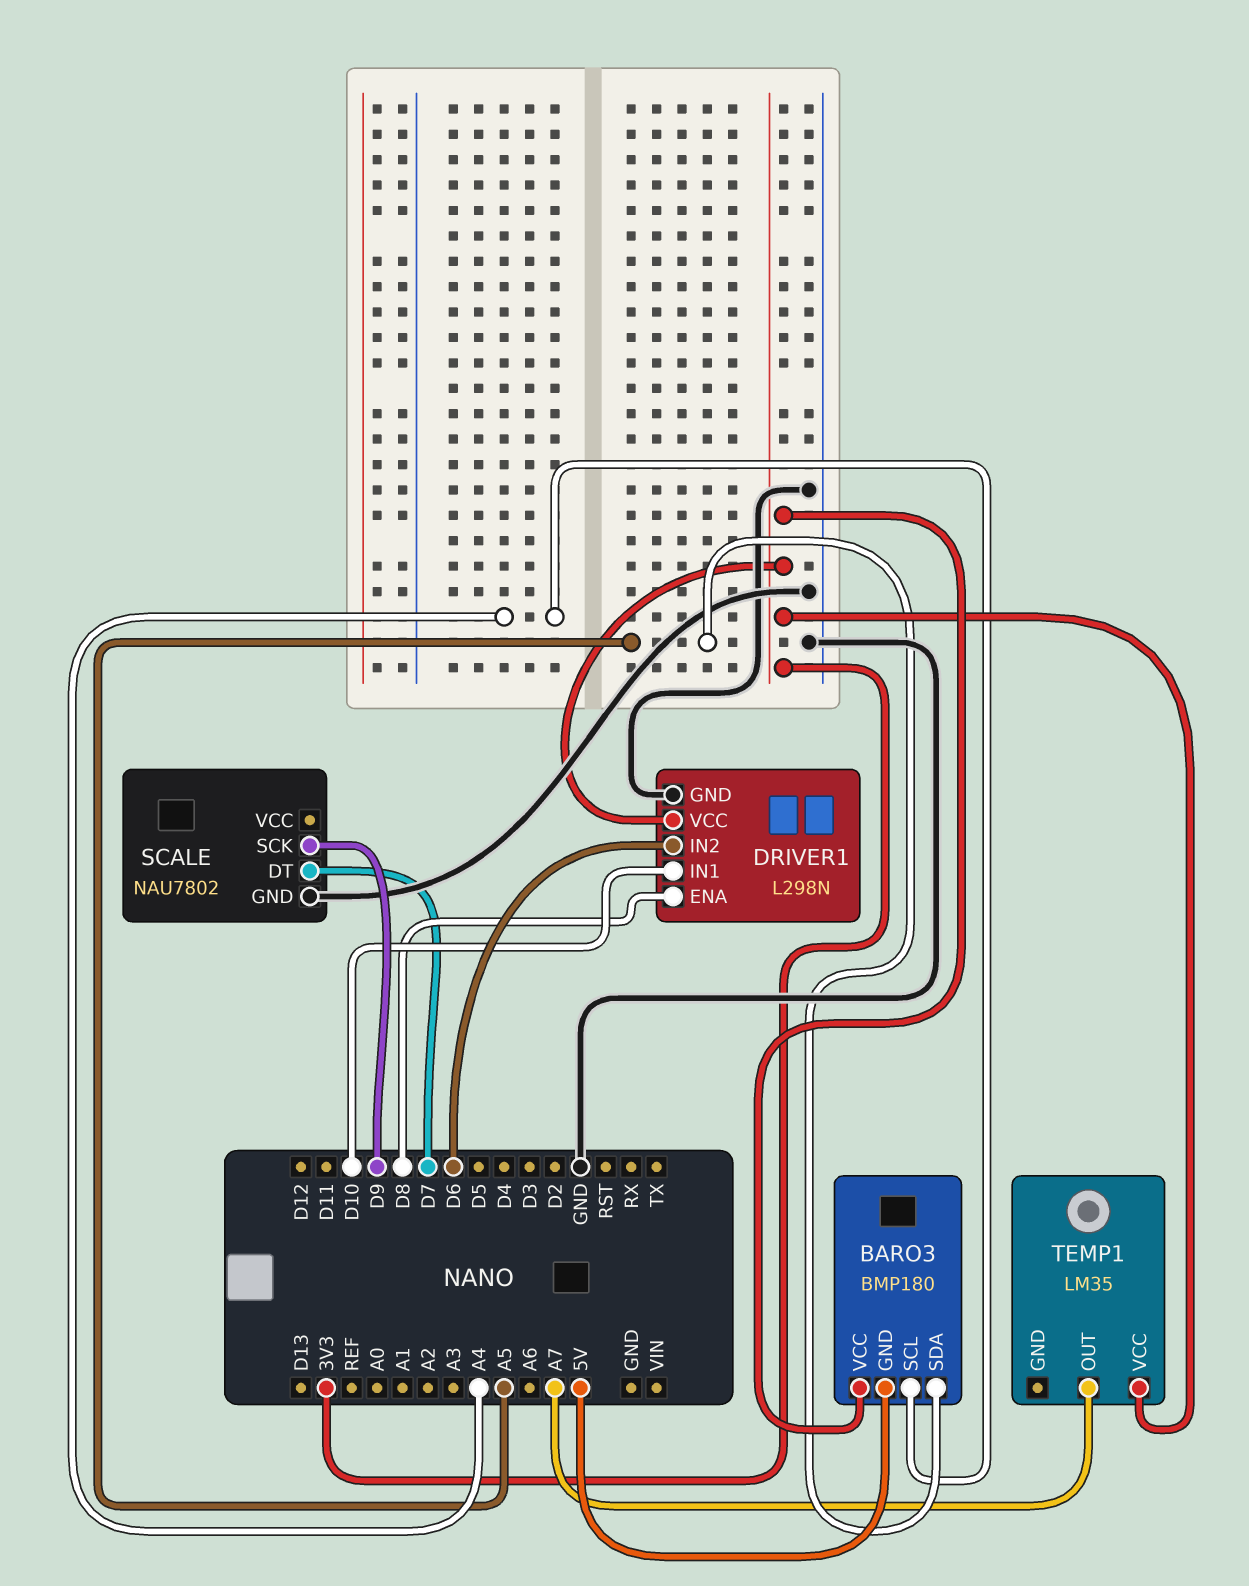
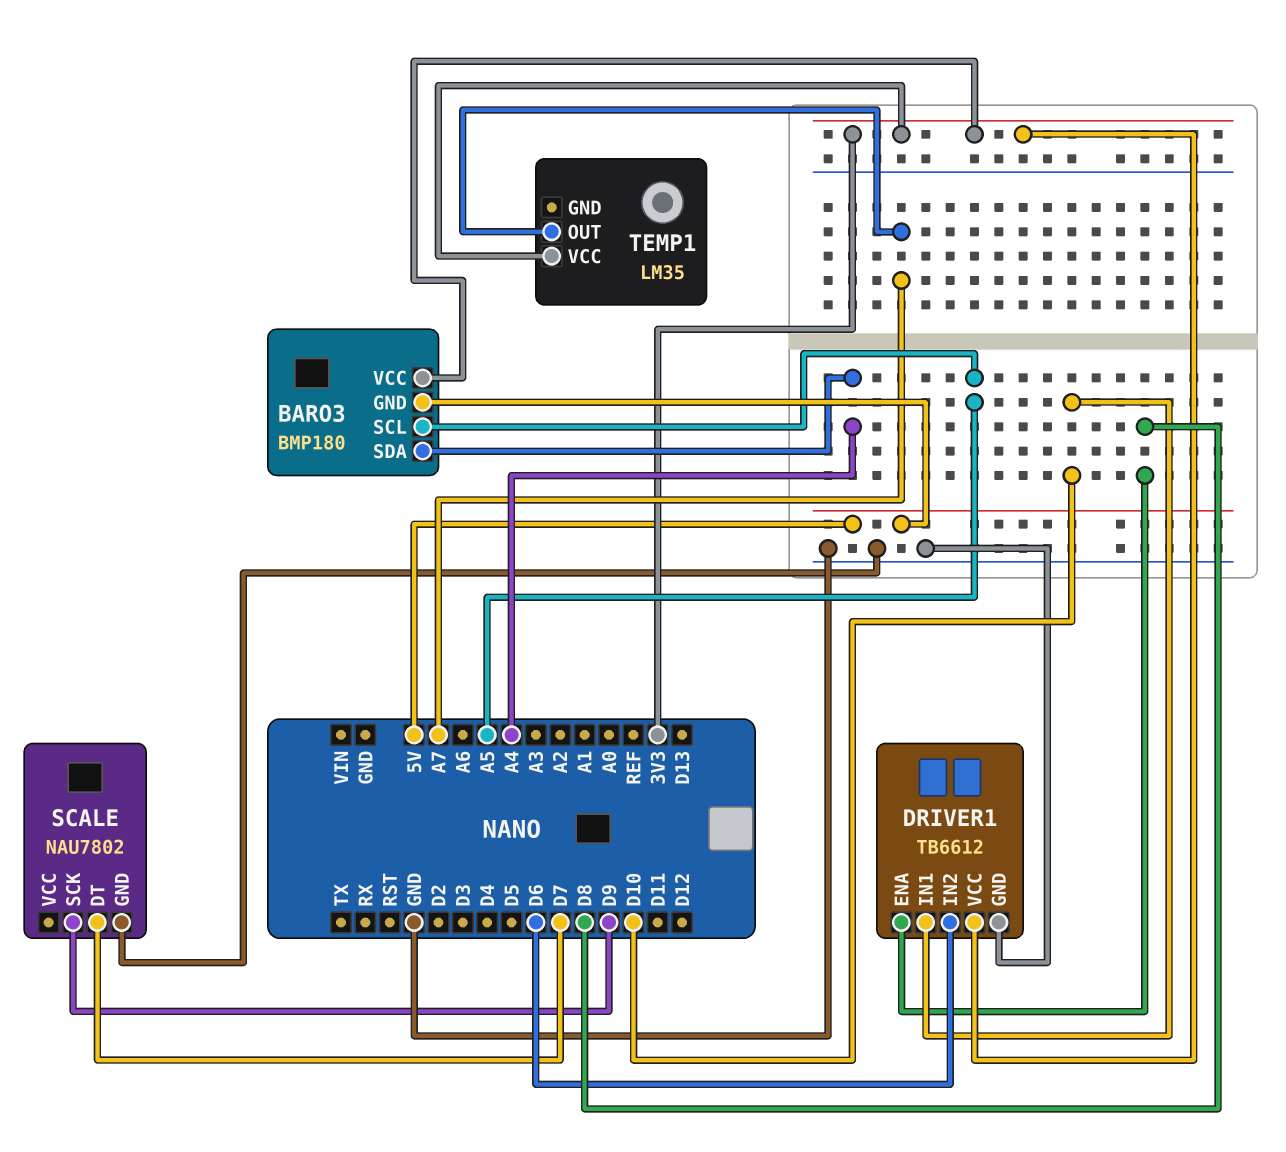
BARO3 pin SCL: A4 -> A5
BARO3 pin SDA: A5 -> A4
DRIVER1: L298N -> TB6612

